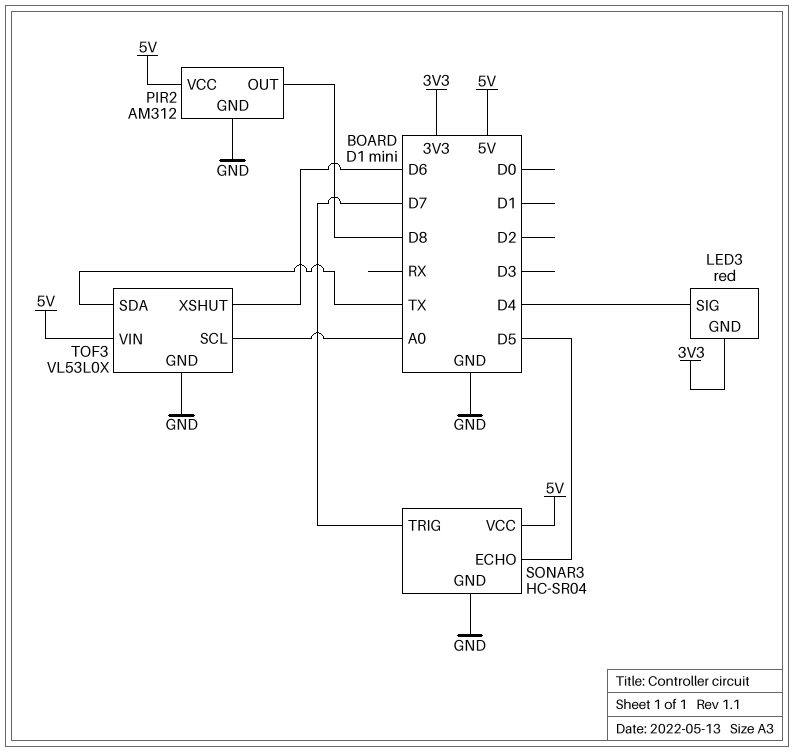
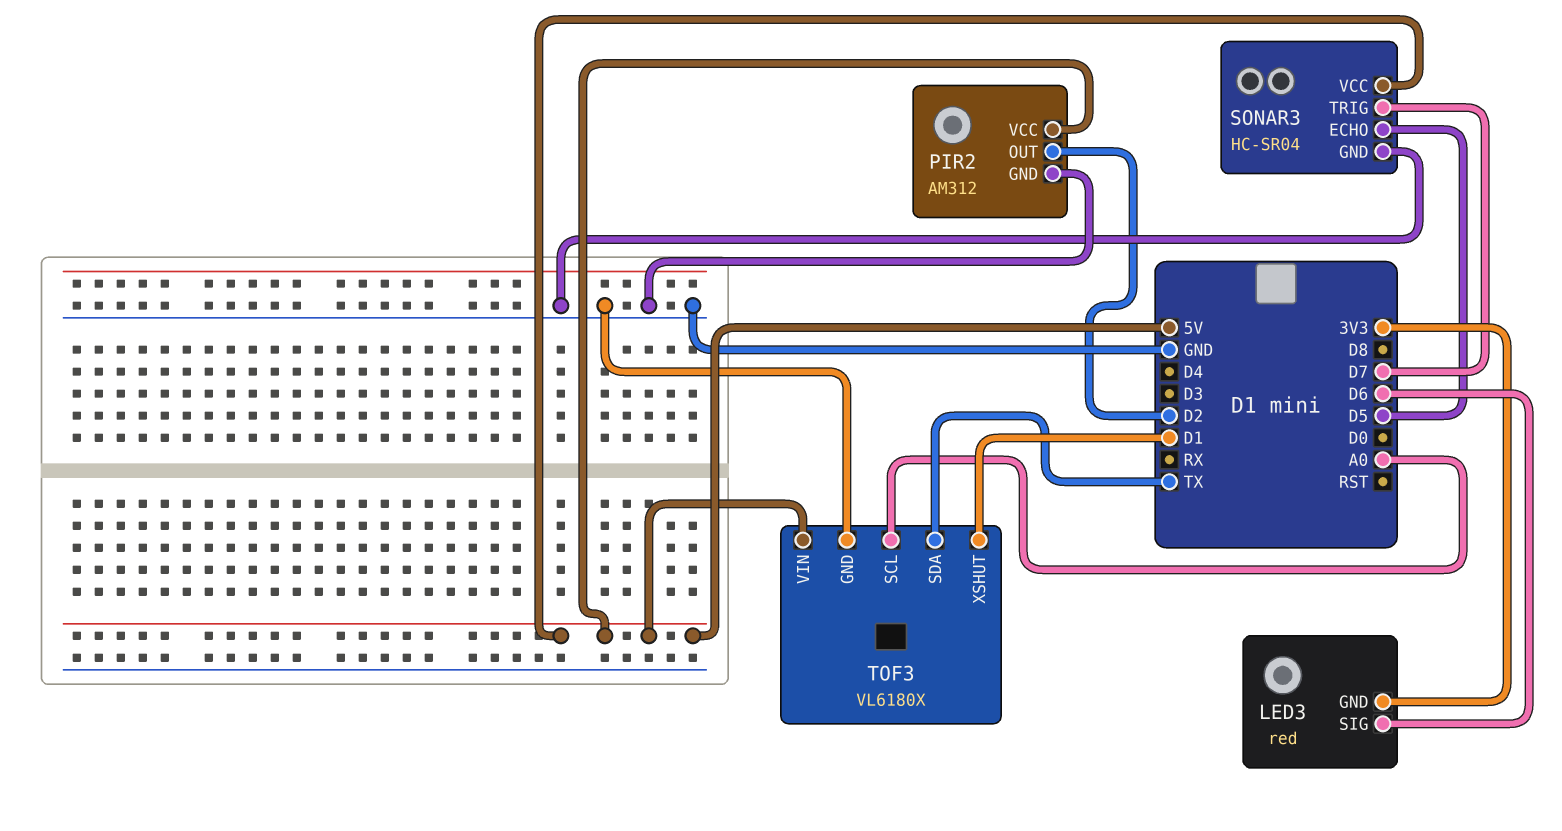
LED3 pin SIG: D4 -> D6
PIR2 pin OUT: D8 -> D2
TOF3: VL53L0X -> VL6180X
TOF3 pin XSHUT: D6 -> D1

